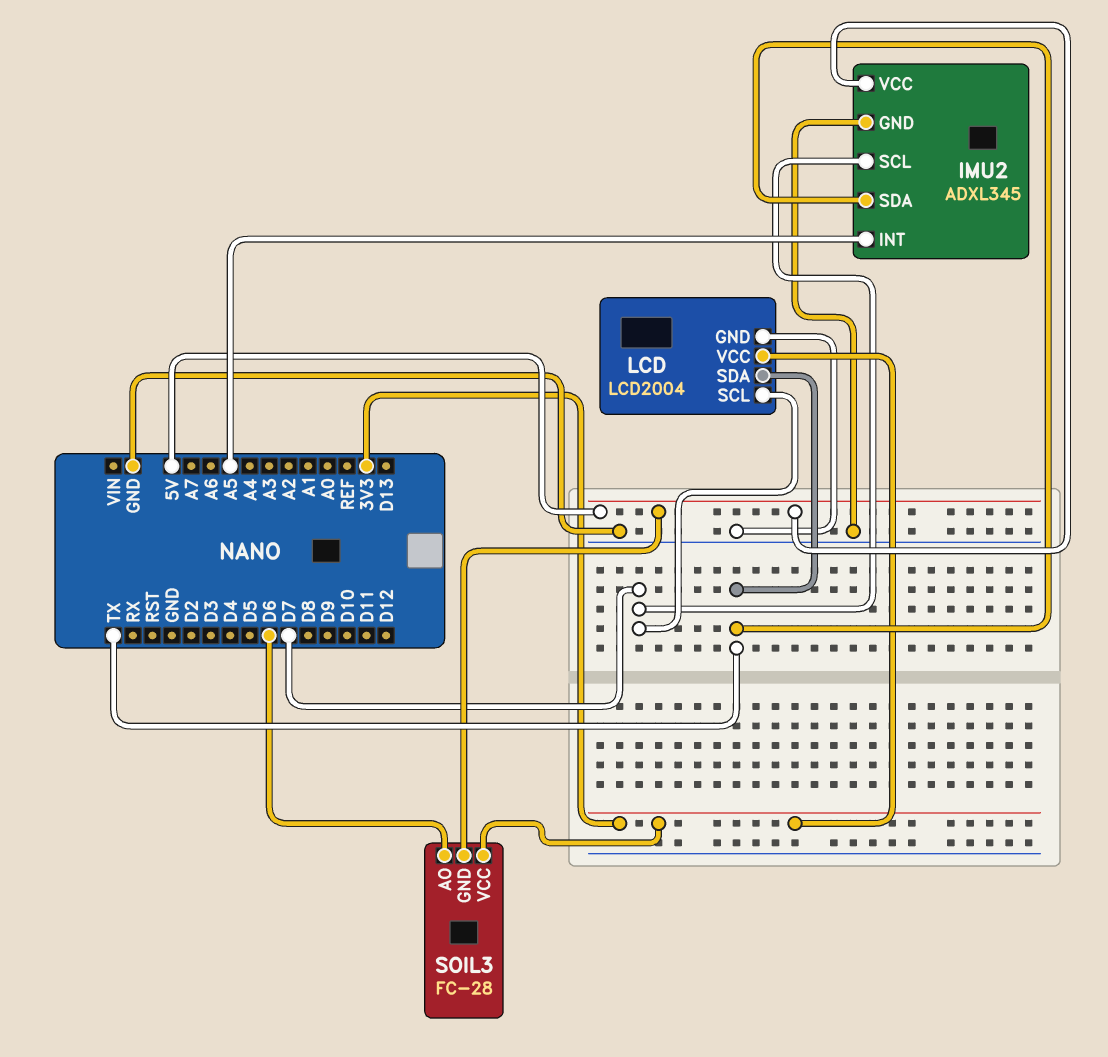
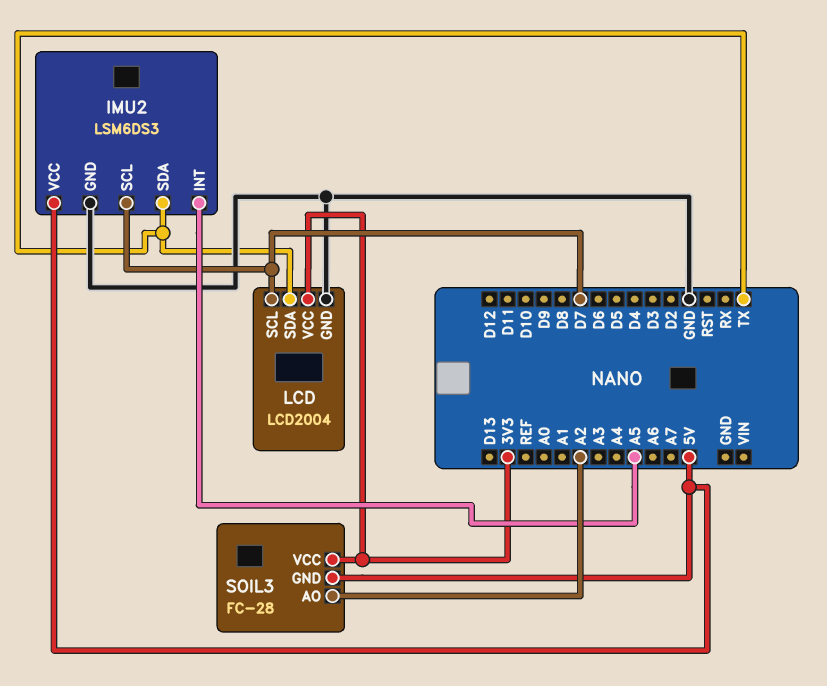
IMU2: ADXL345 -> LSM6DS3
SOIL3 pin AO: D6 -> A2

